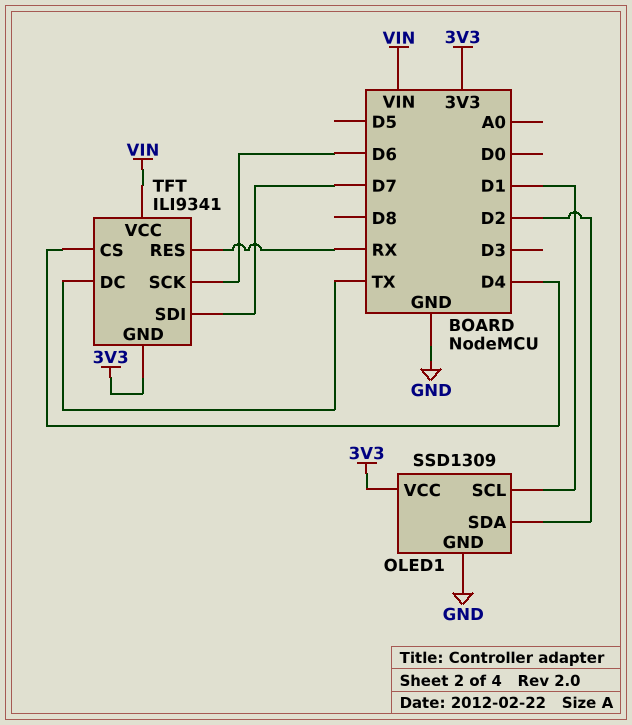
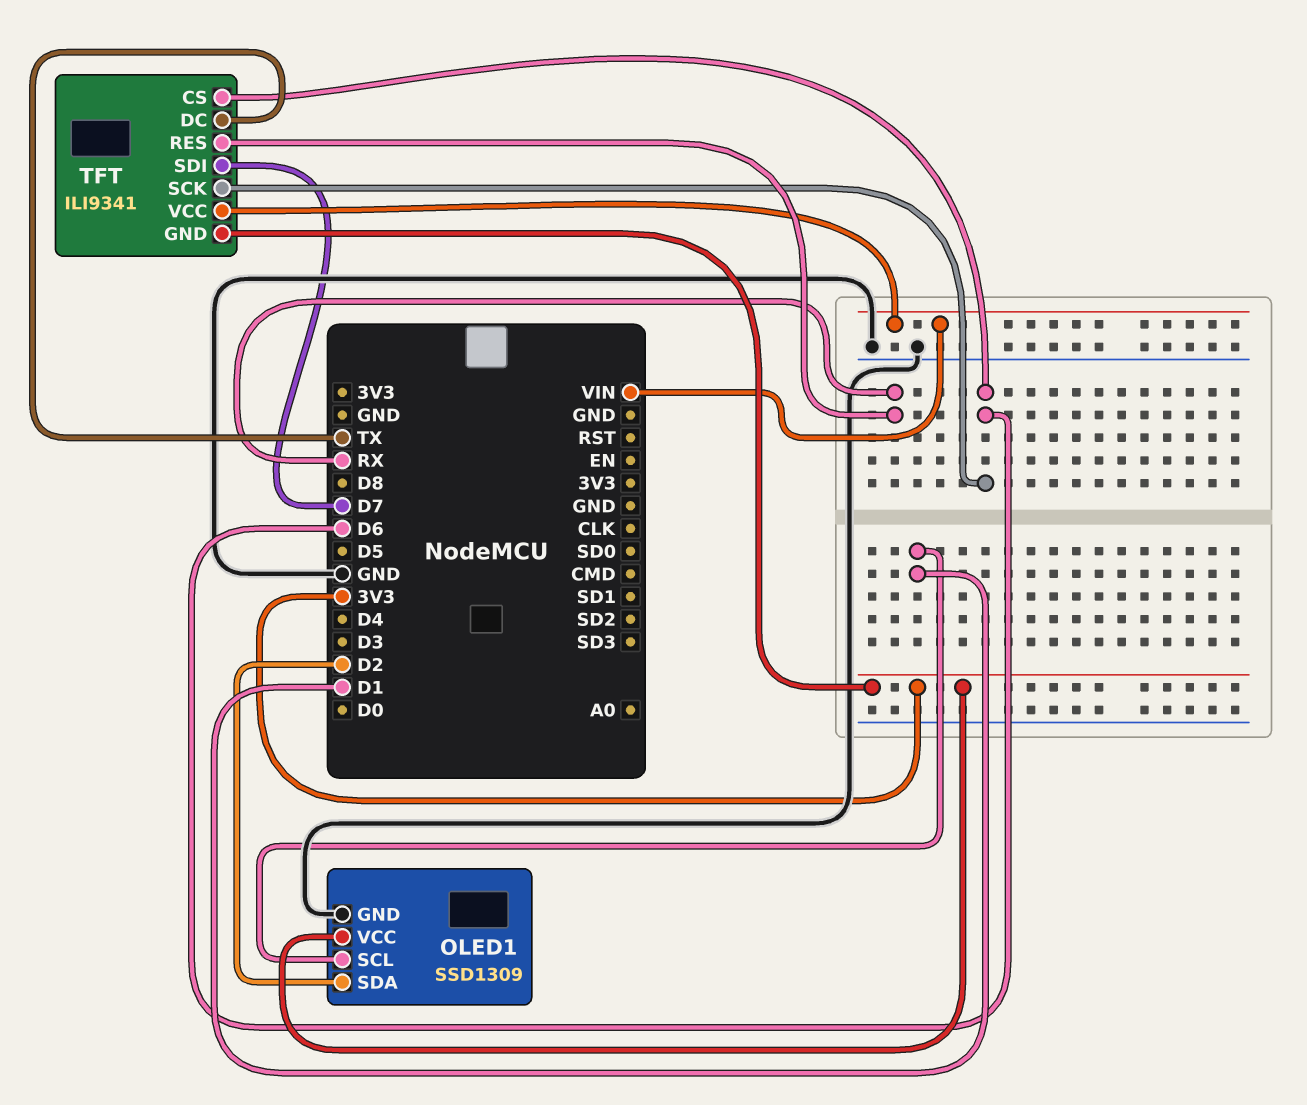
TFT pin CS: D4 -> D6

